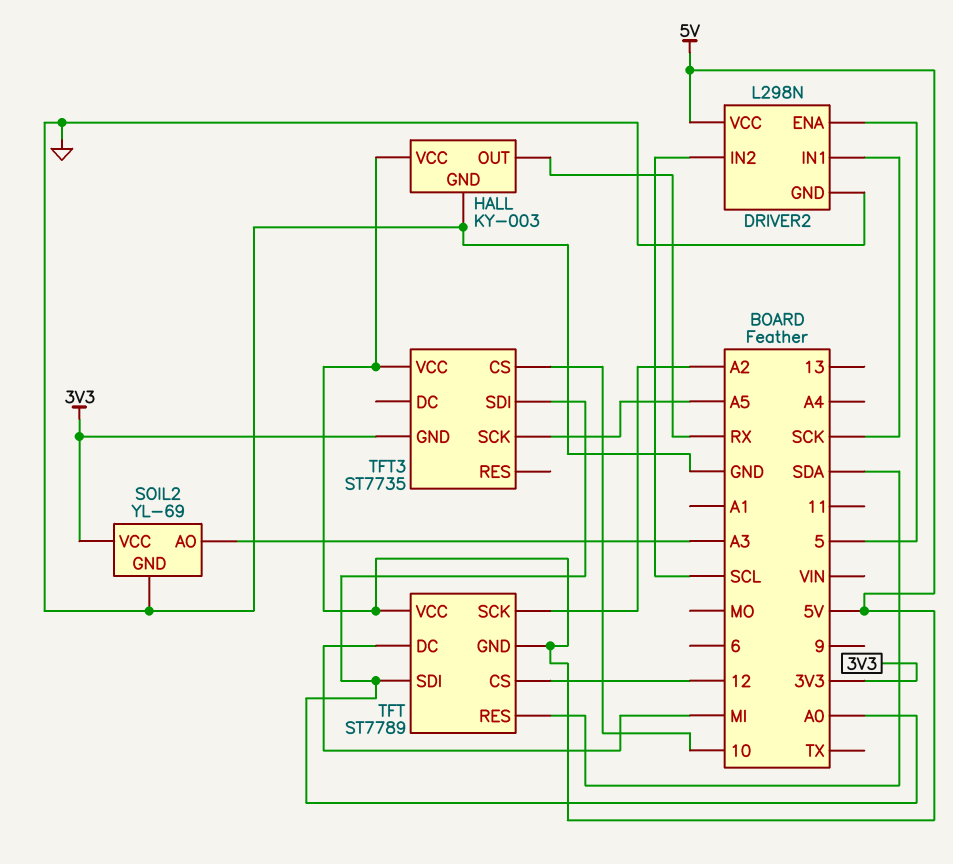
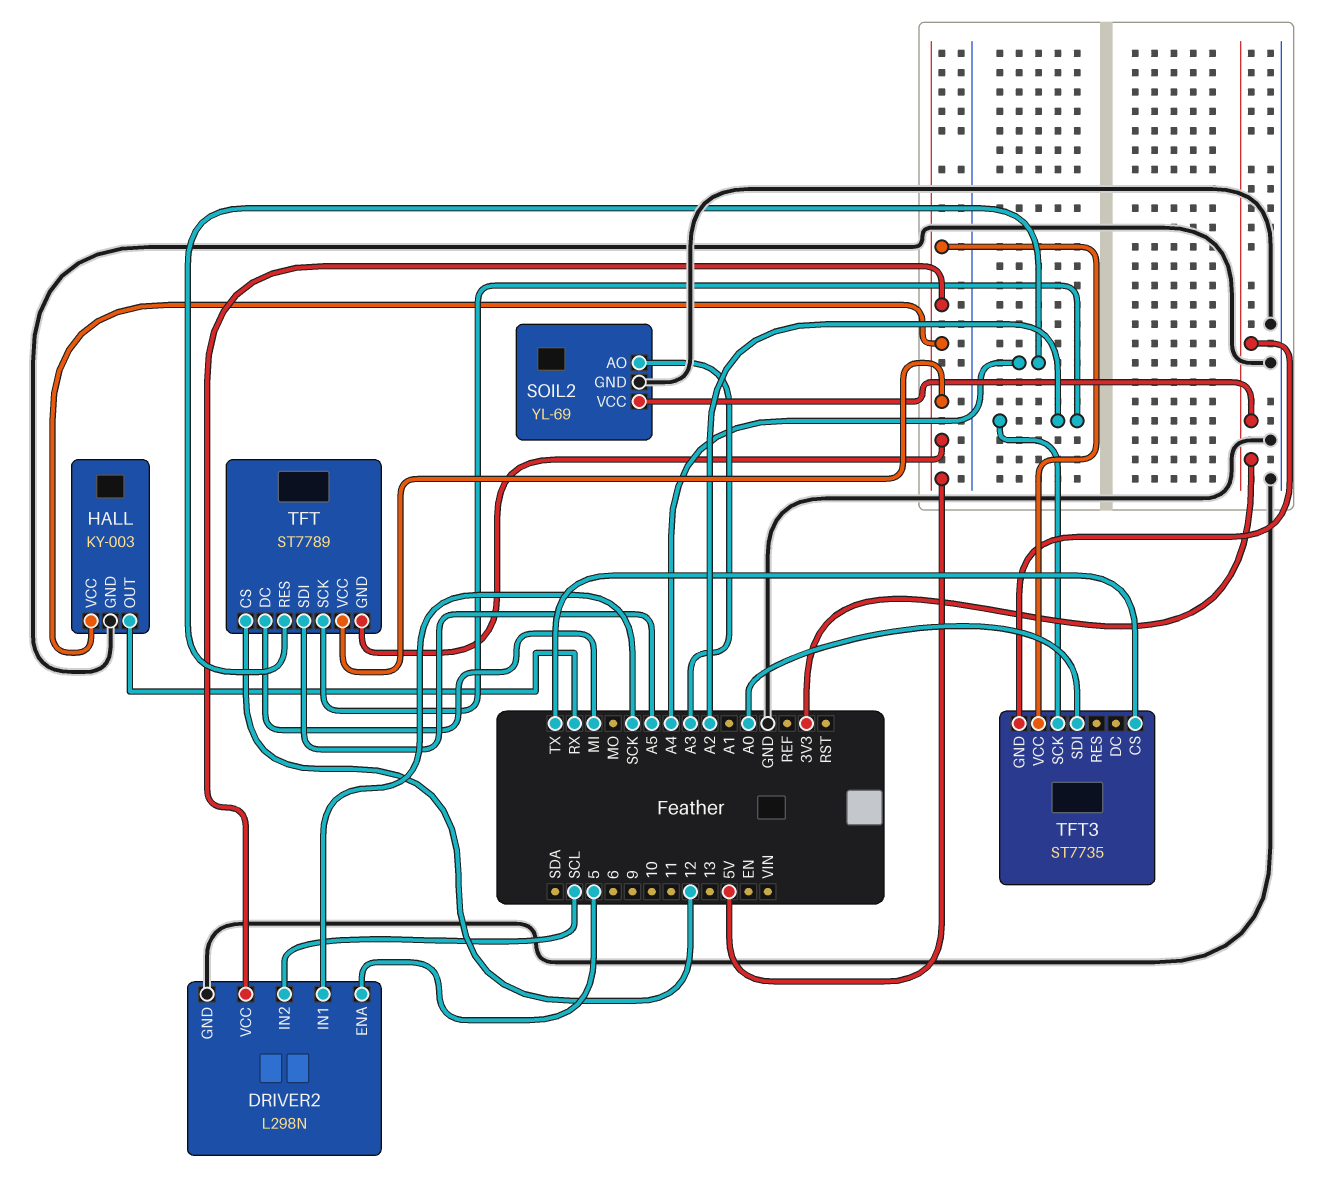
TFT pin RES: SDA -> A4
TFT pin SDI: A0 -> A5
TFT3 pin CS: 10 -> TX
TFT3 pin SCK: A5 -> A2

